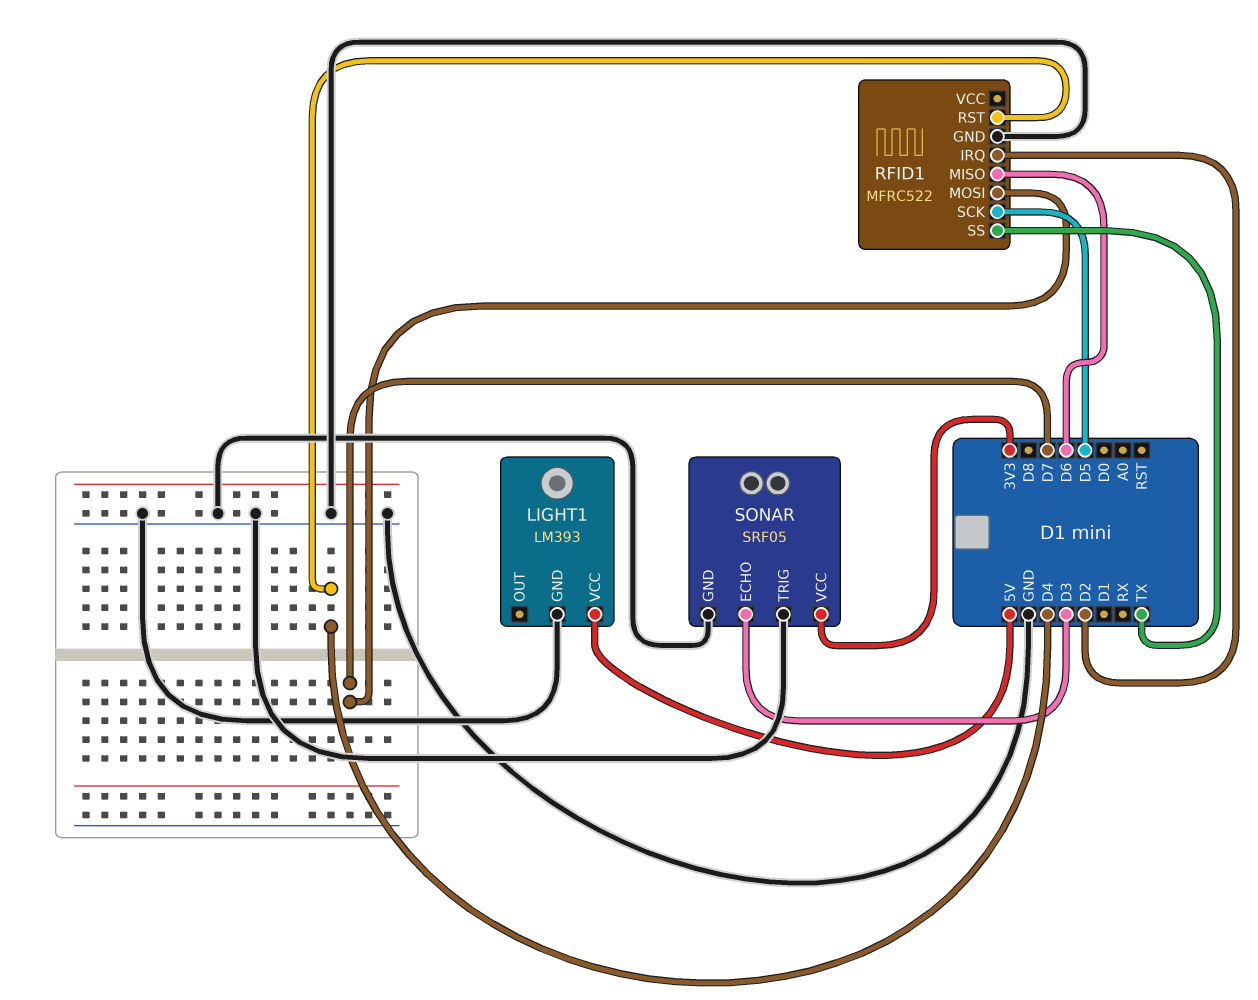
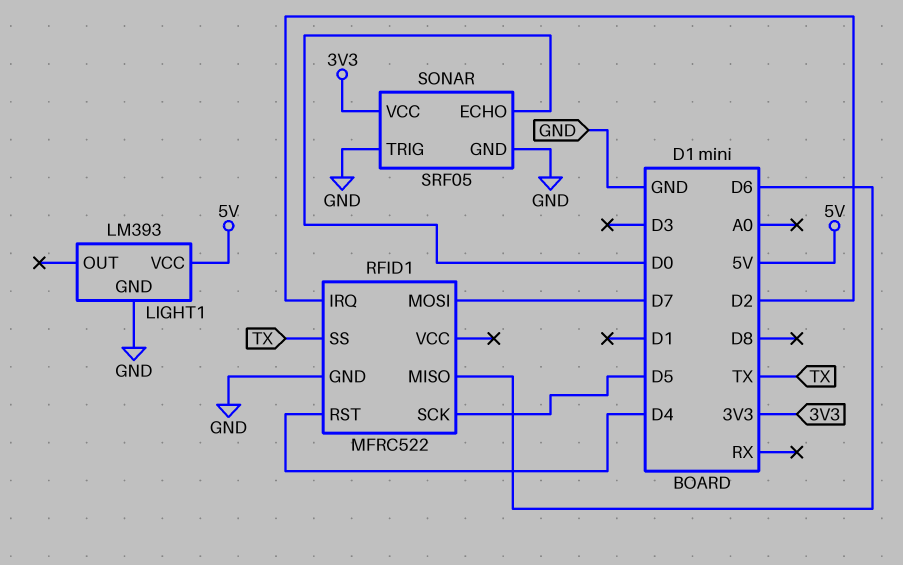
SONAR pin ECHO: D3 -> D0

